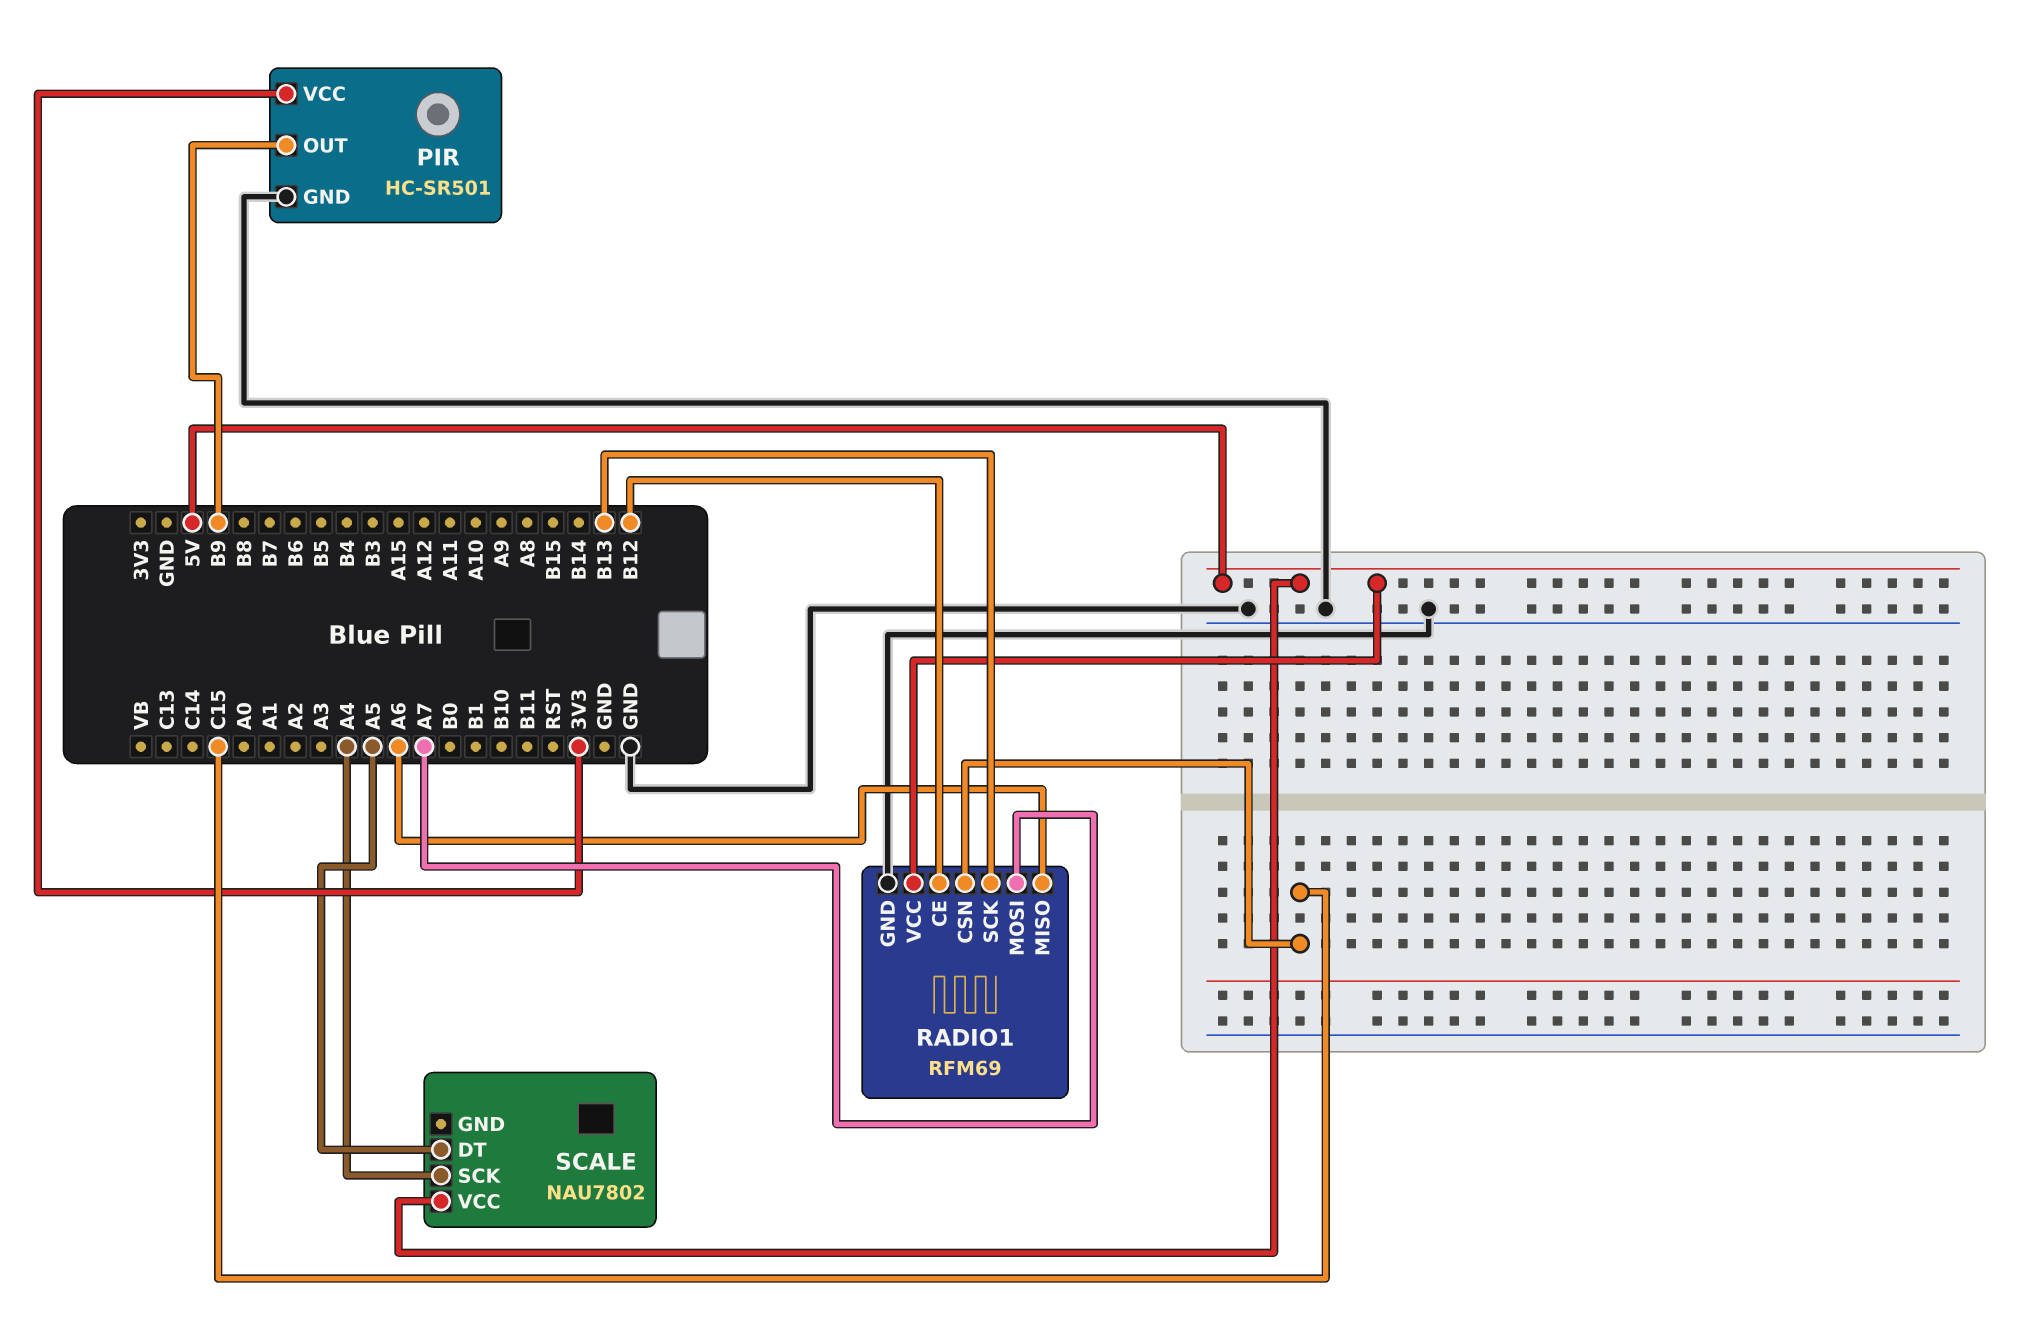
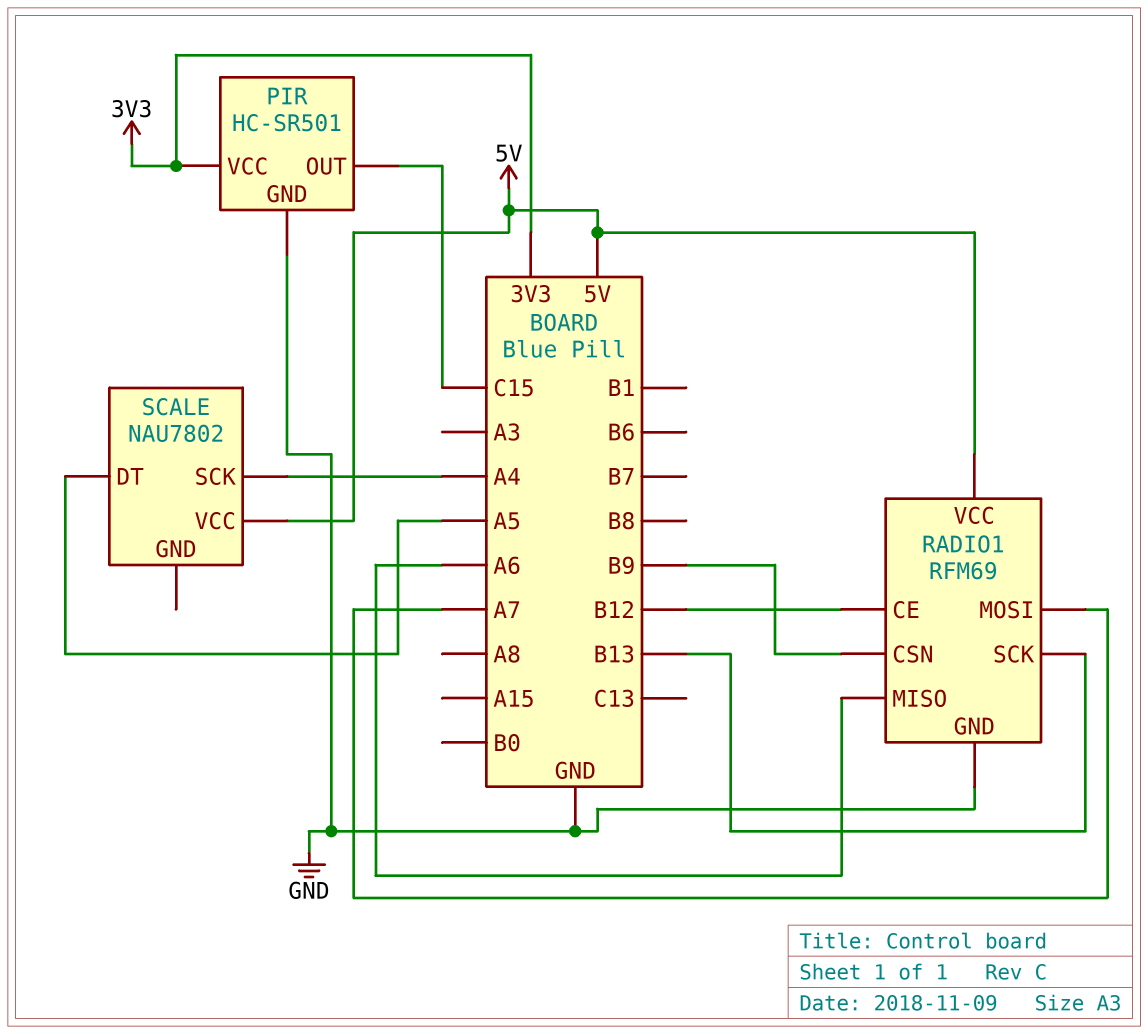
PIR pin OUT: B9 -> C15
RADIO1 pin CSN: C15 -> B9

